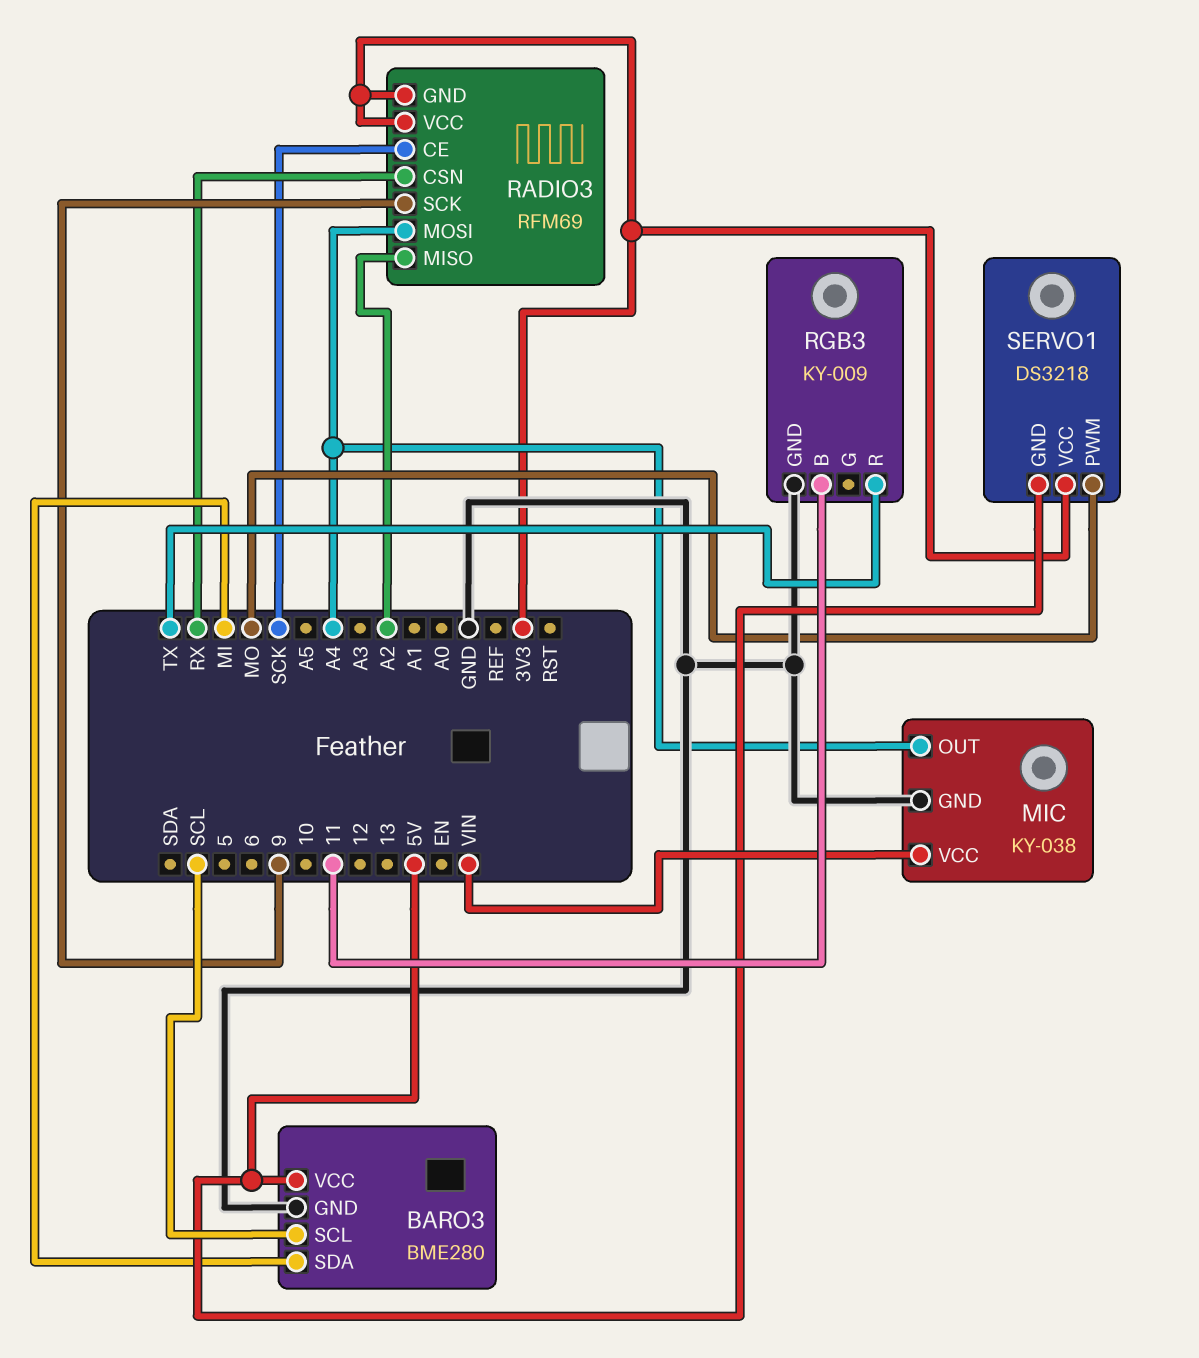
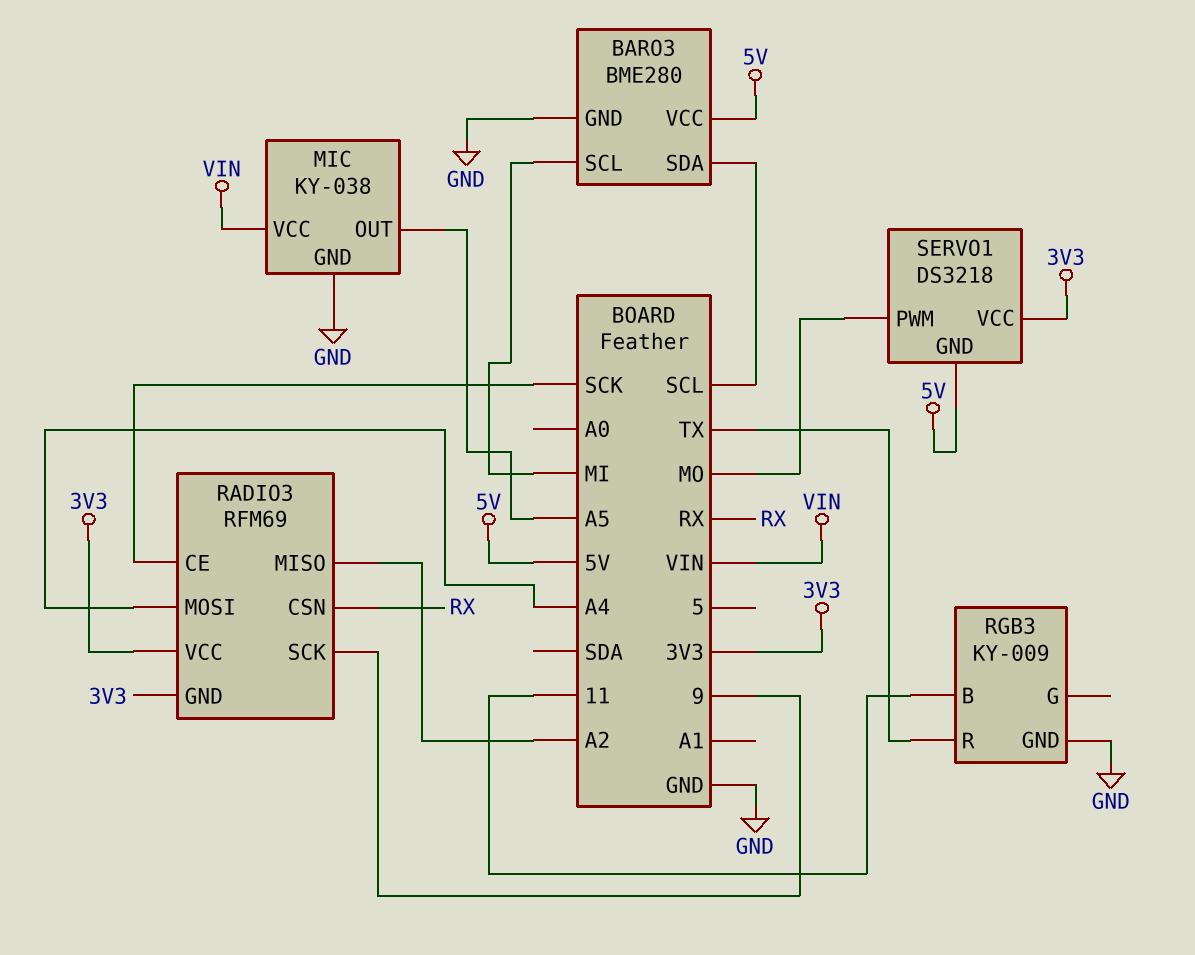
BARO3 pin SCL: SCL -> MI
BARO3 pin SDA: MI -> SCL
MIC pin OUT: A4 -> A5

